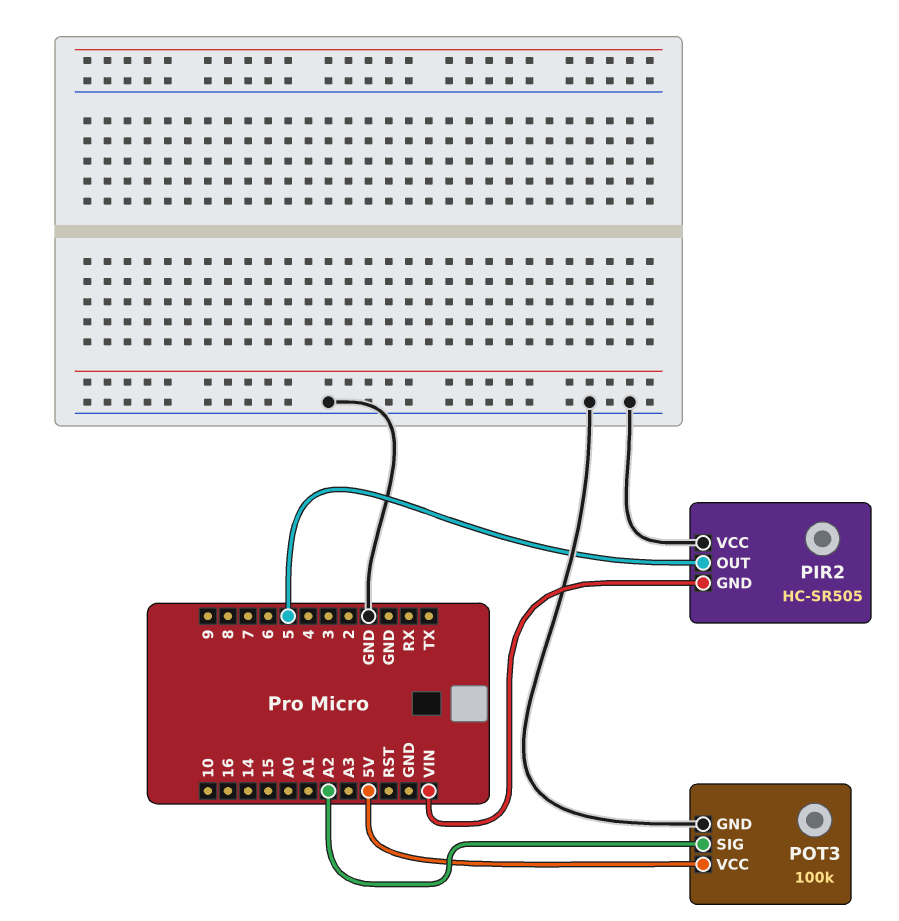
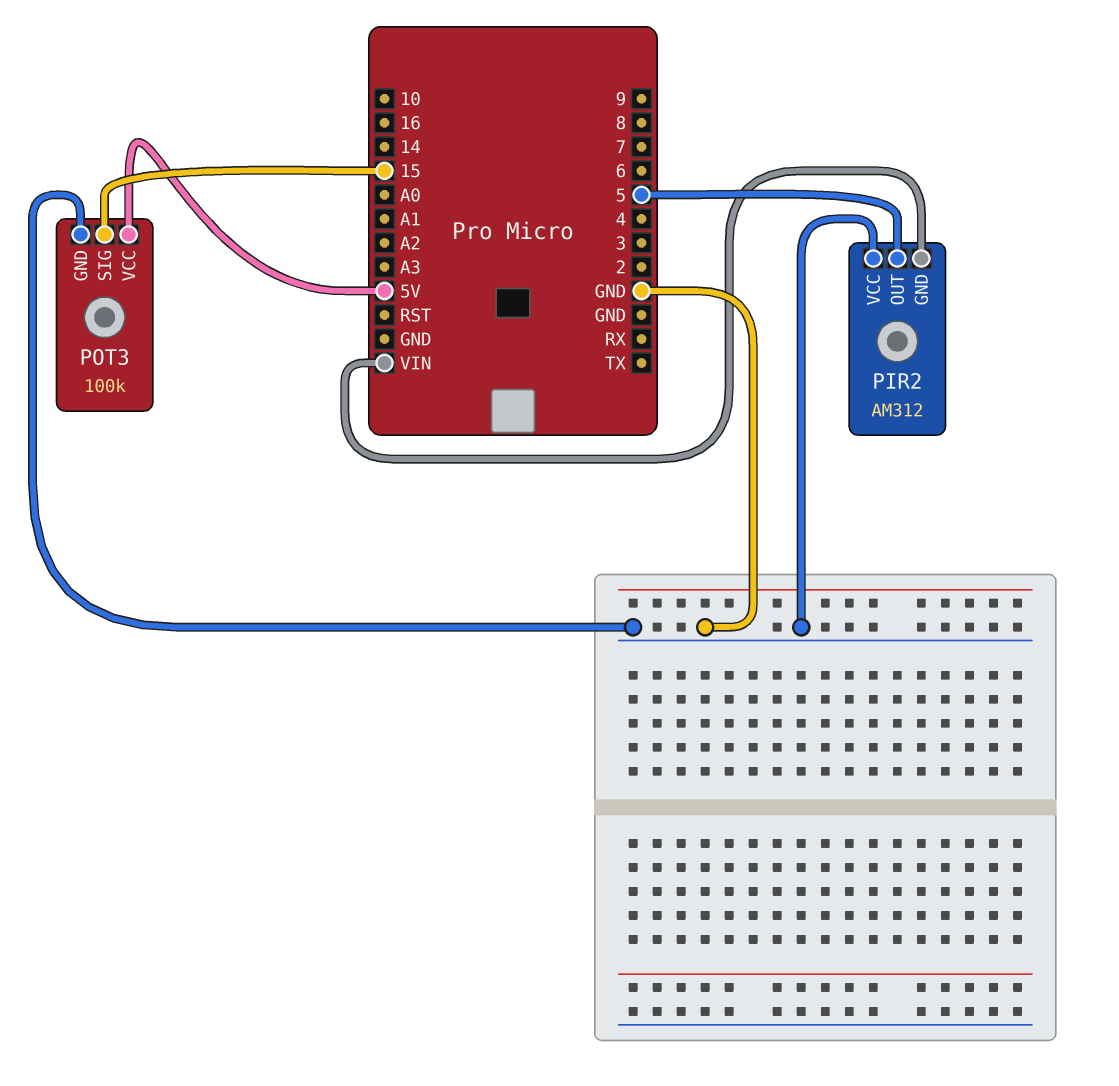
PIR2: HC-SR505 -> AM312
POT3 pin SIG: A2 -> 15

